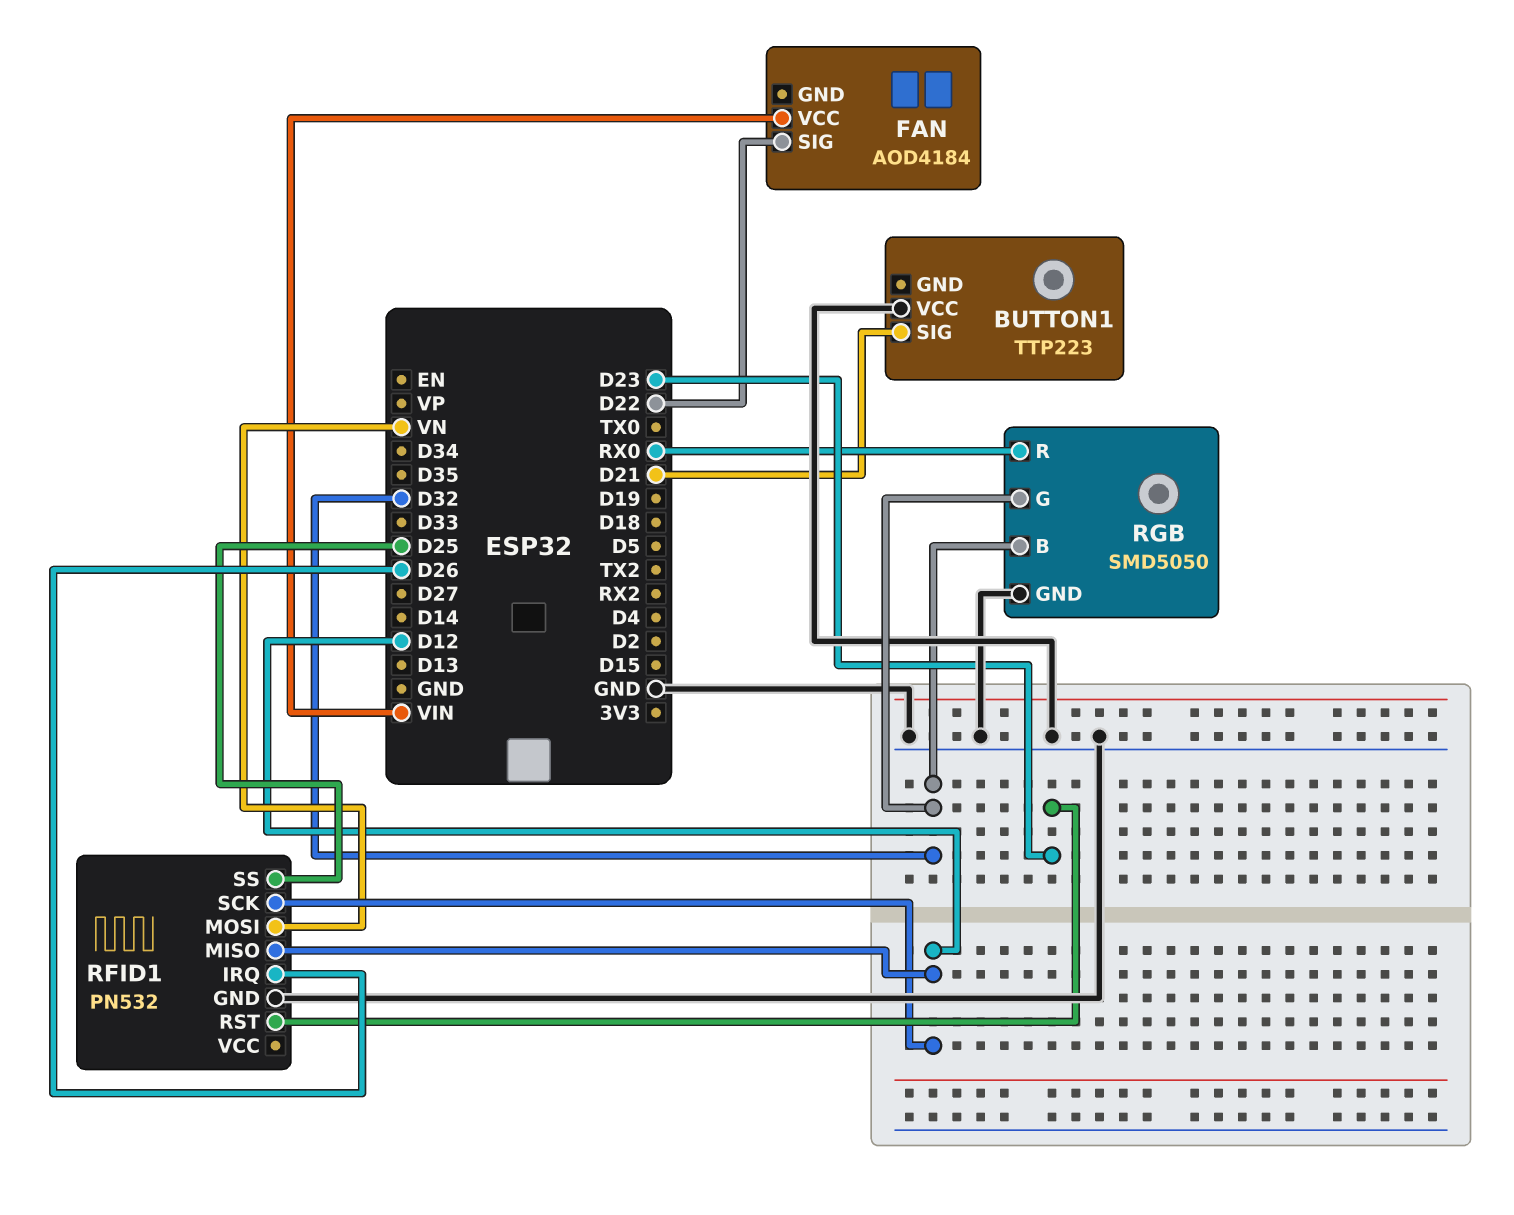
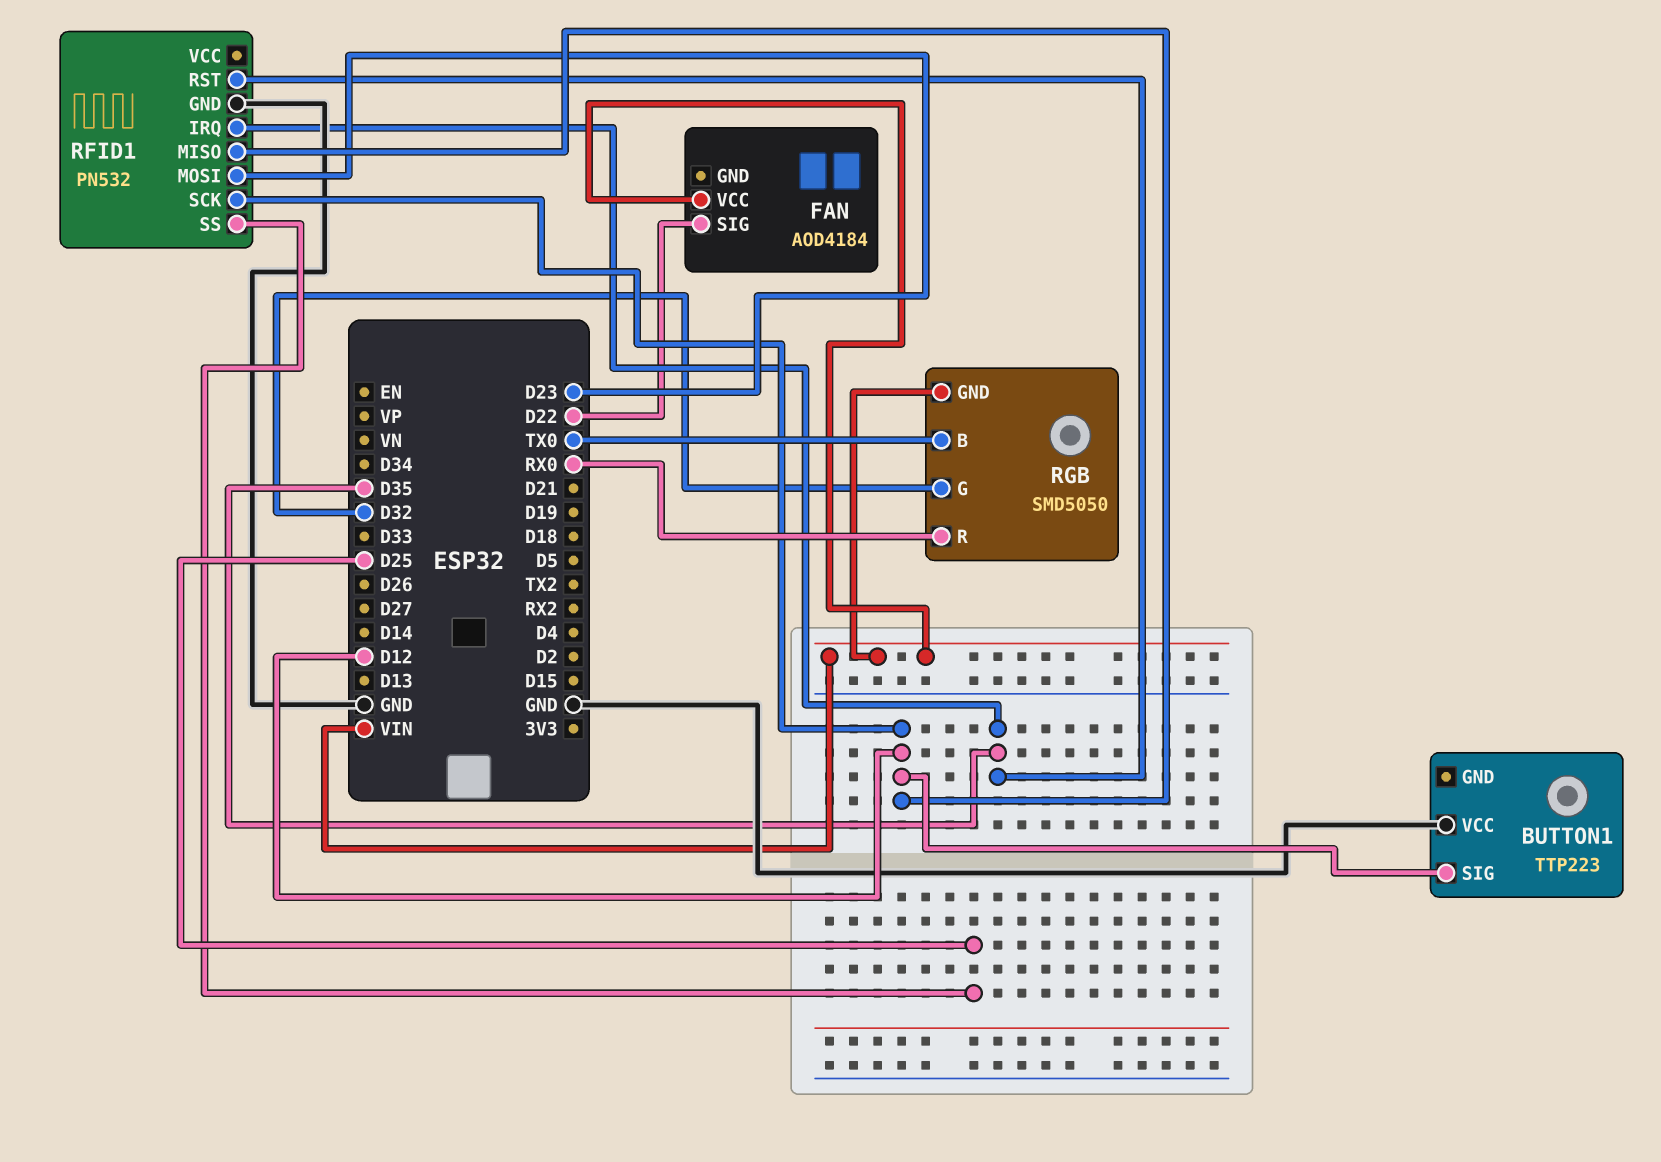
BUTTON1 pin SIG: D21 -> D12
RFID1 pin IRQ: D26 -> D35
RFID1 pin MOSI: VN -> D23
RFID1 pin RST: D23 -> D35
RGB pin B: D32 -> TX0
RGB pin GND: GND -> VIN

